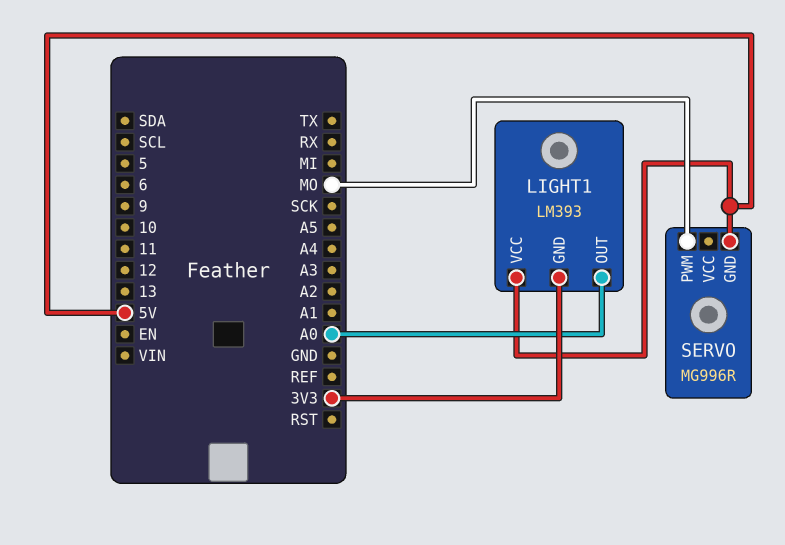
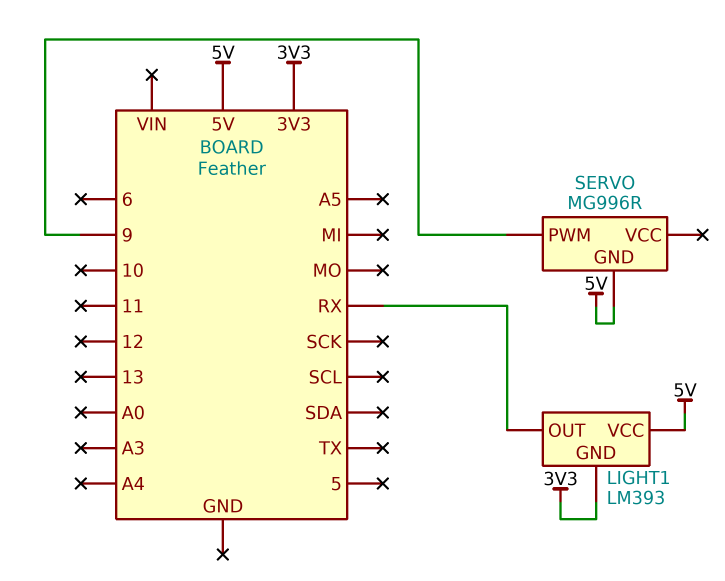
LIGHT1 pin OUT: A0 -> RX
SERVO pin PWM: MO -> 9

